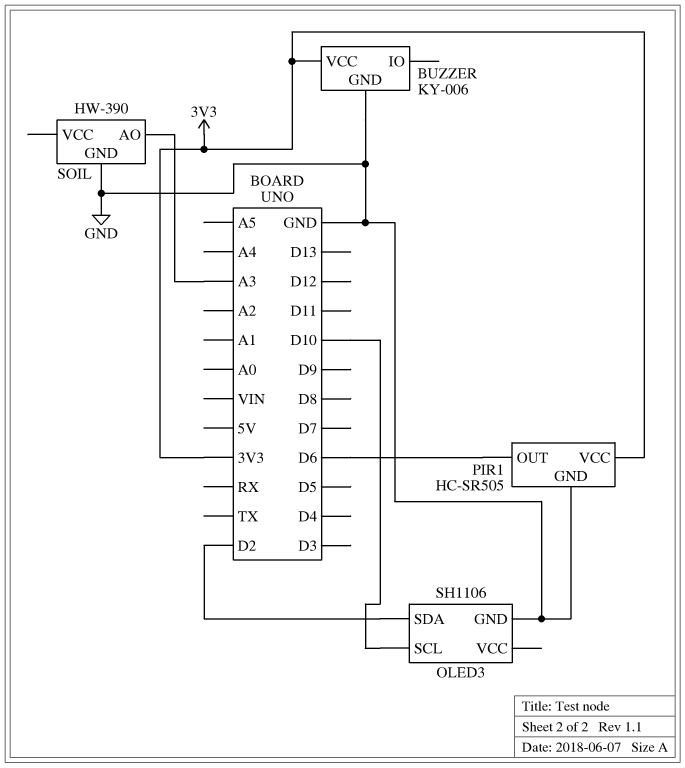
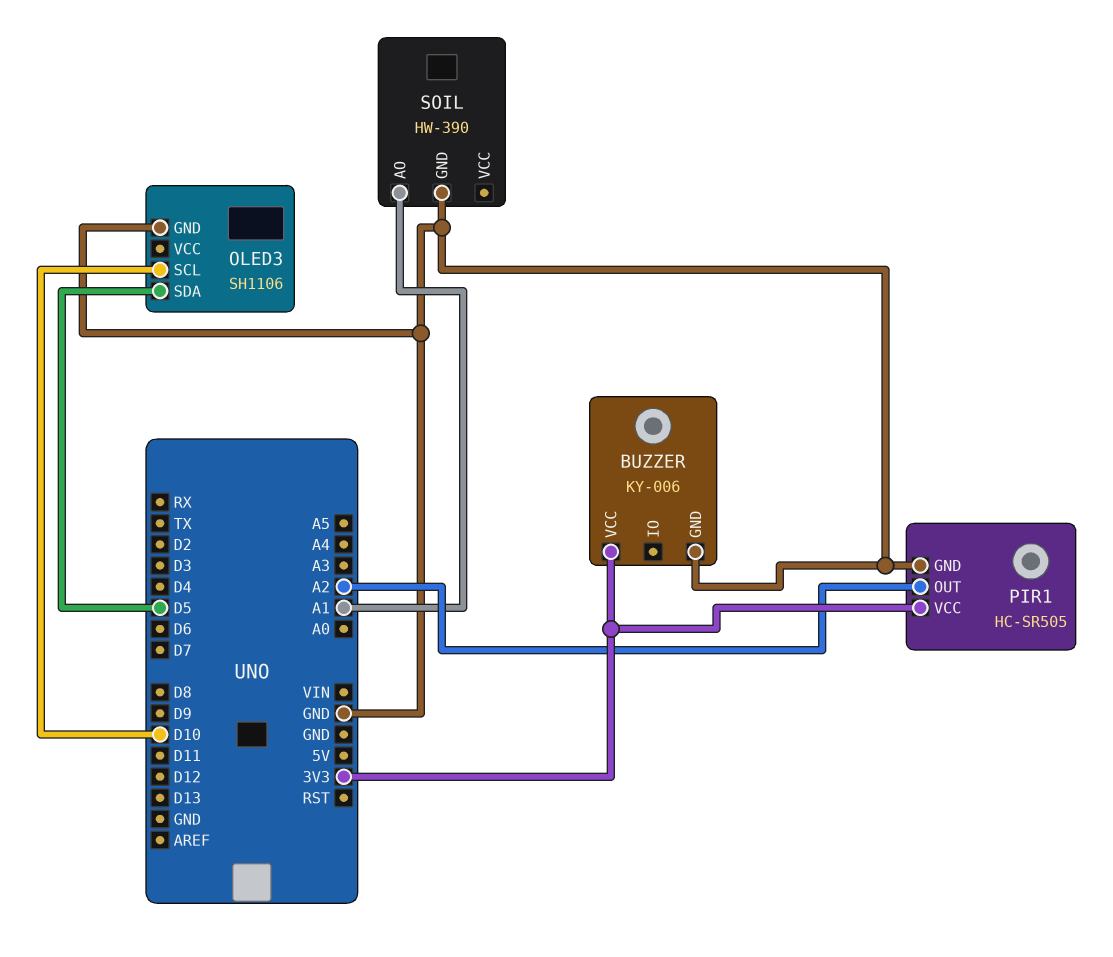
OLED3 pin SDA: D2 -> D5
PIR1 pin OUT: D6 -> A2
SOIL pin AO: A3 -> A1

